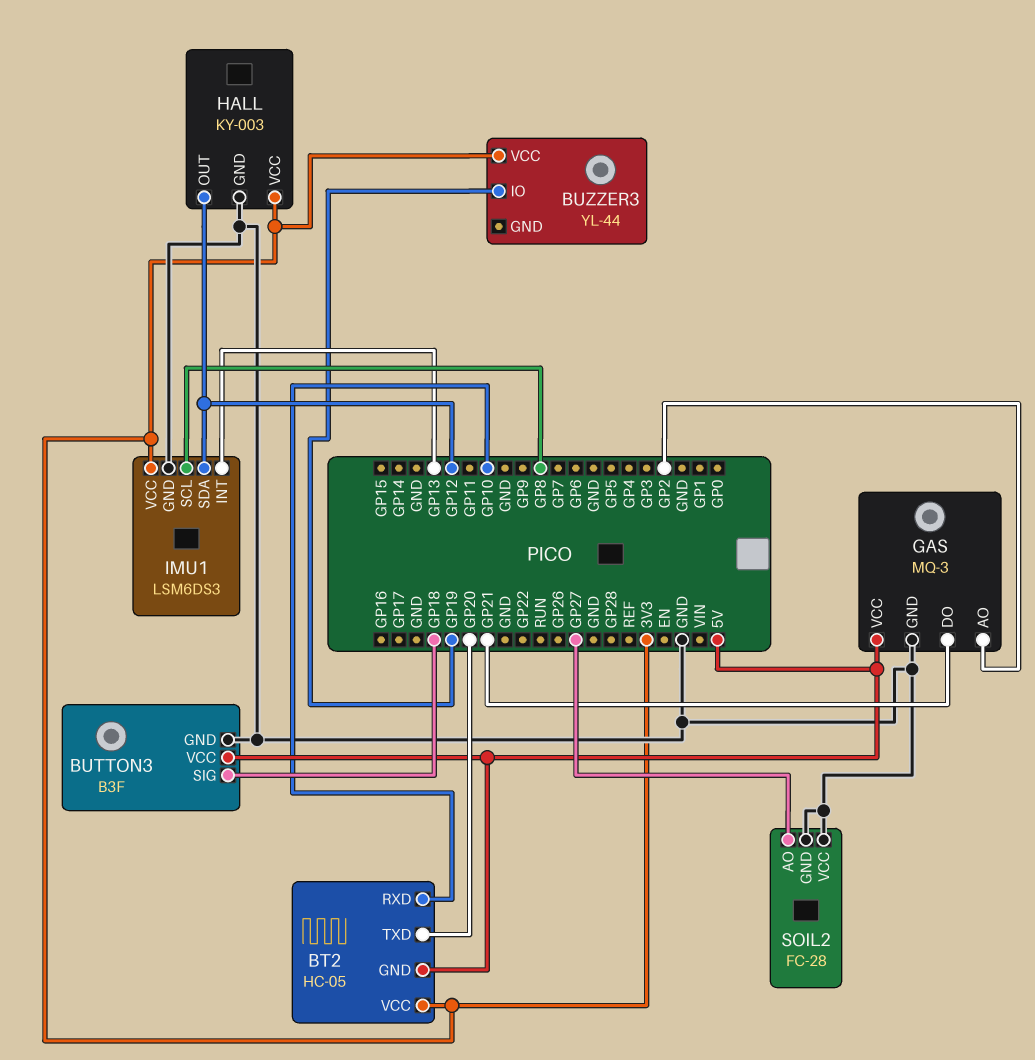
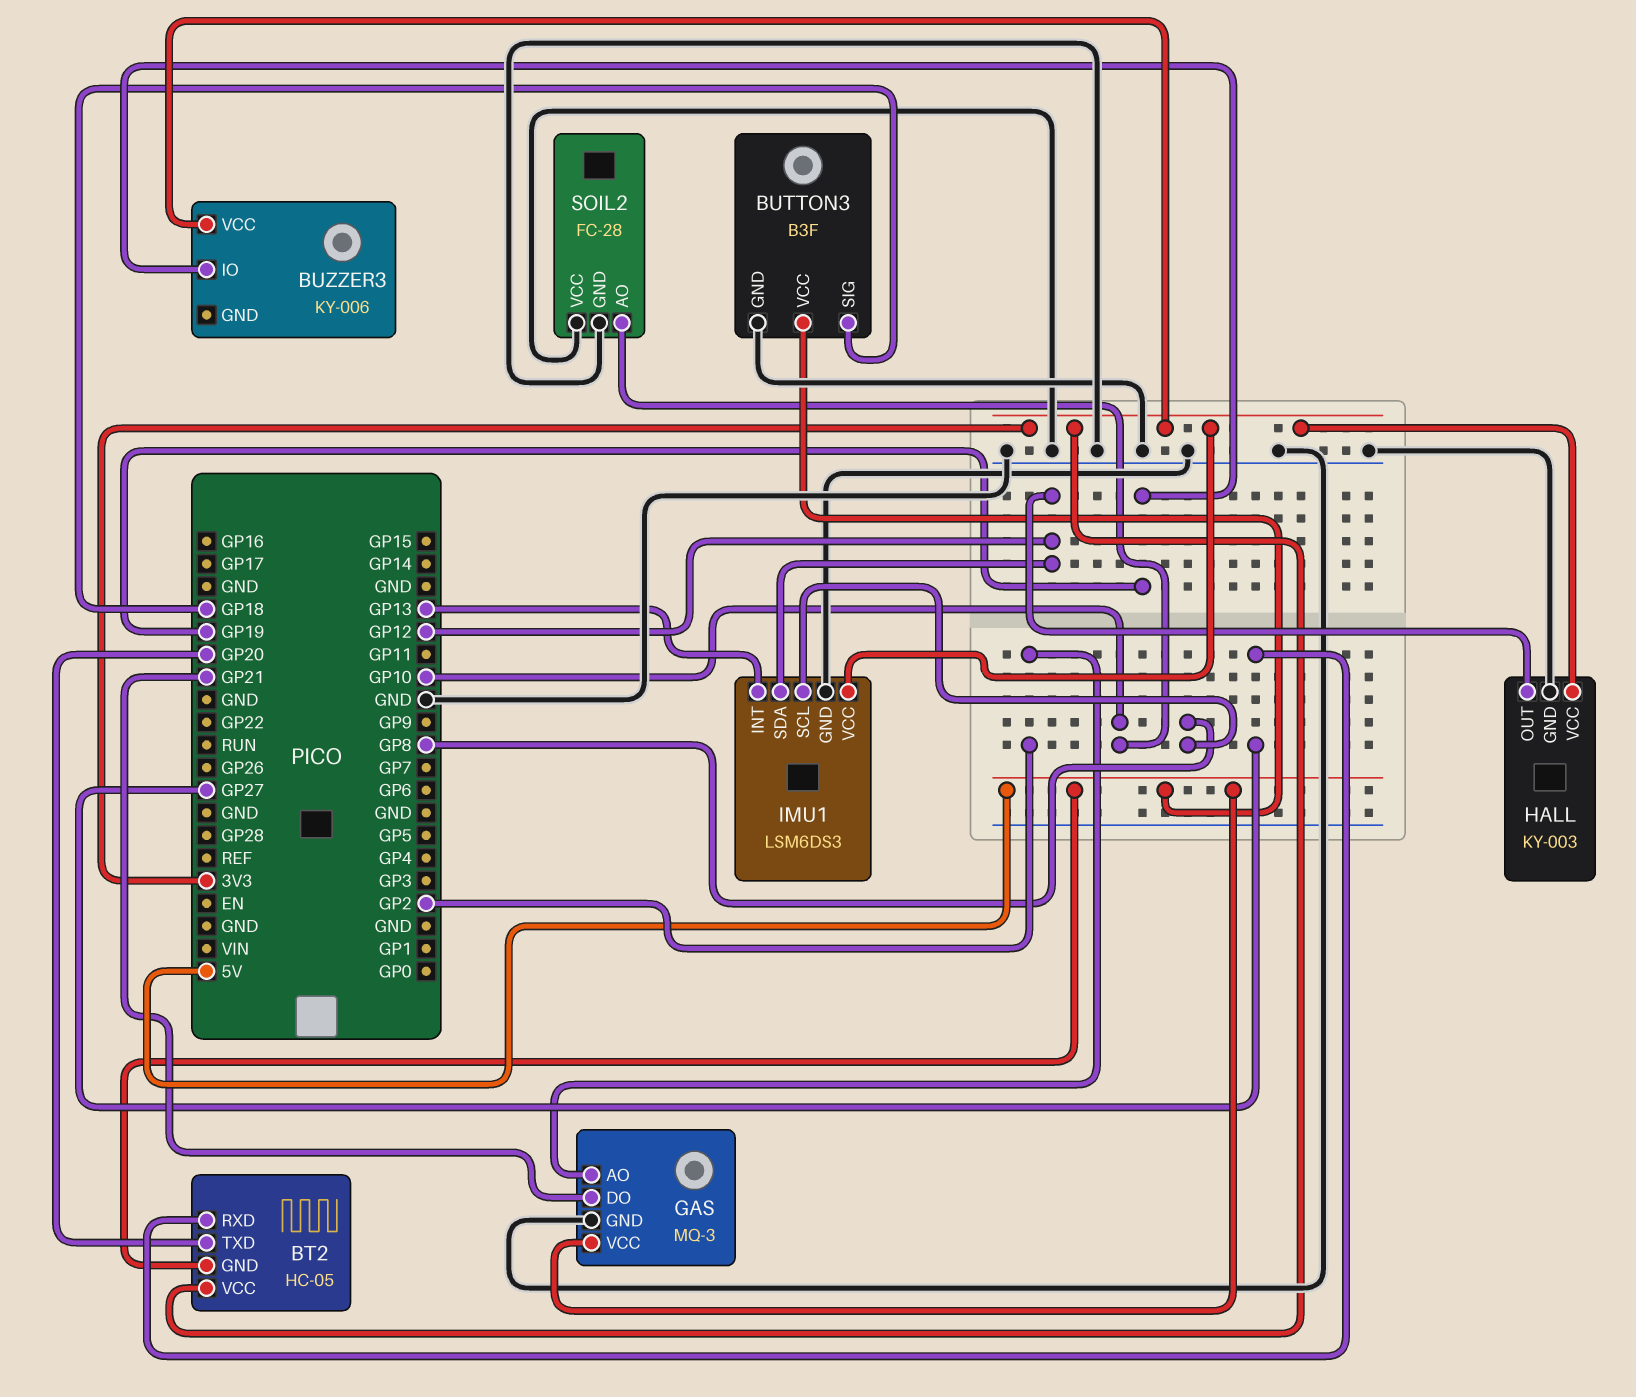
BT2 pin RXD: GP10 -> GP27
BUZZER3: YL-44 -> KY-006
SOIL2 pin AO: GP27 -> GP10

